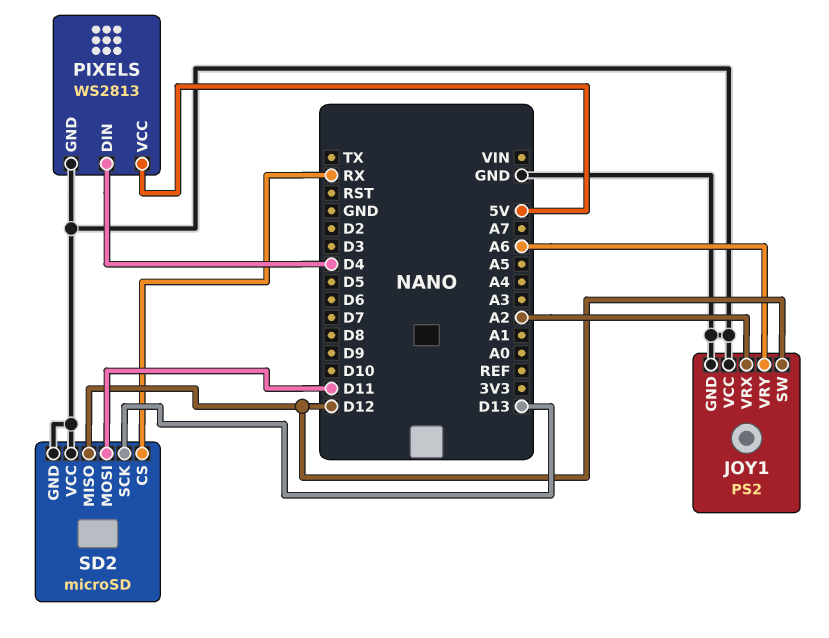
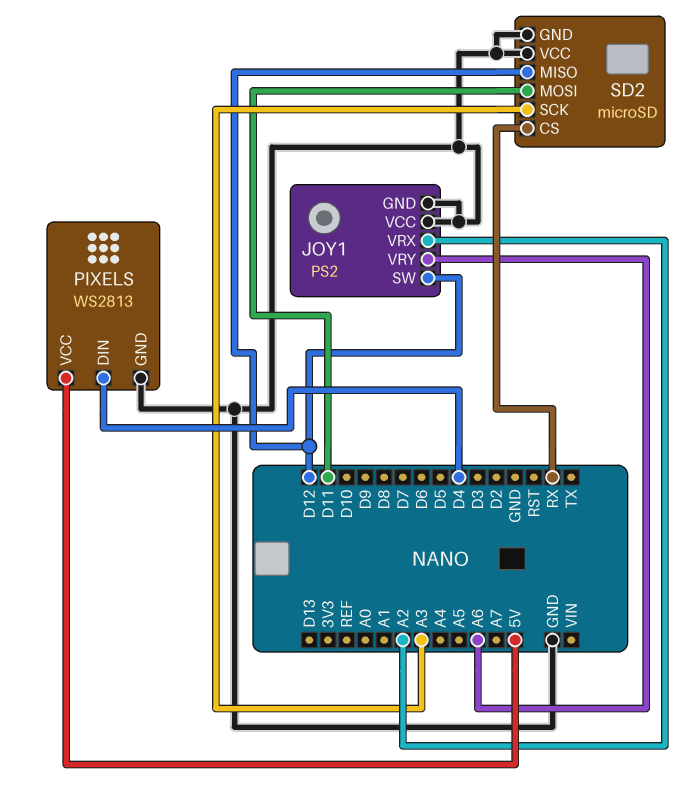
SD2 pin SCK: D13 -> A3

